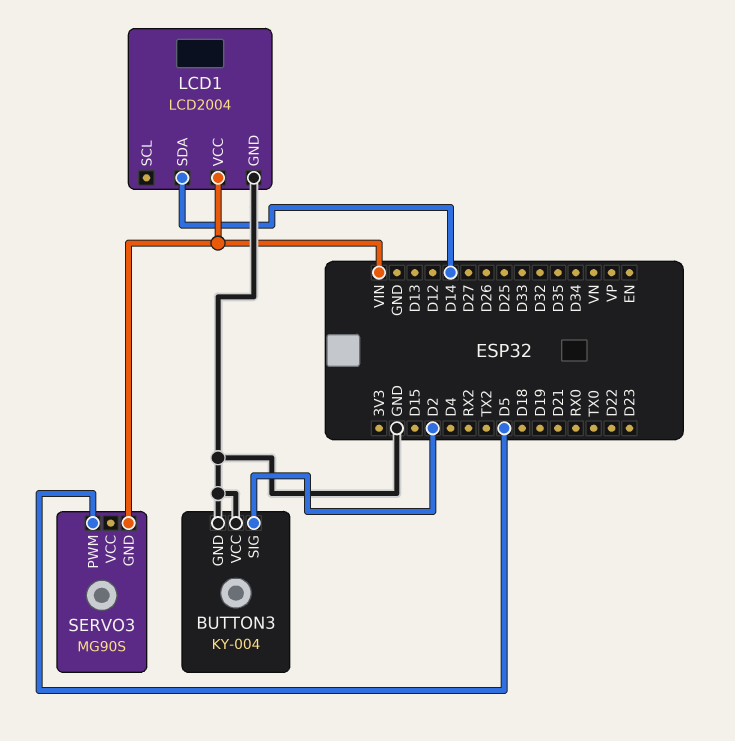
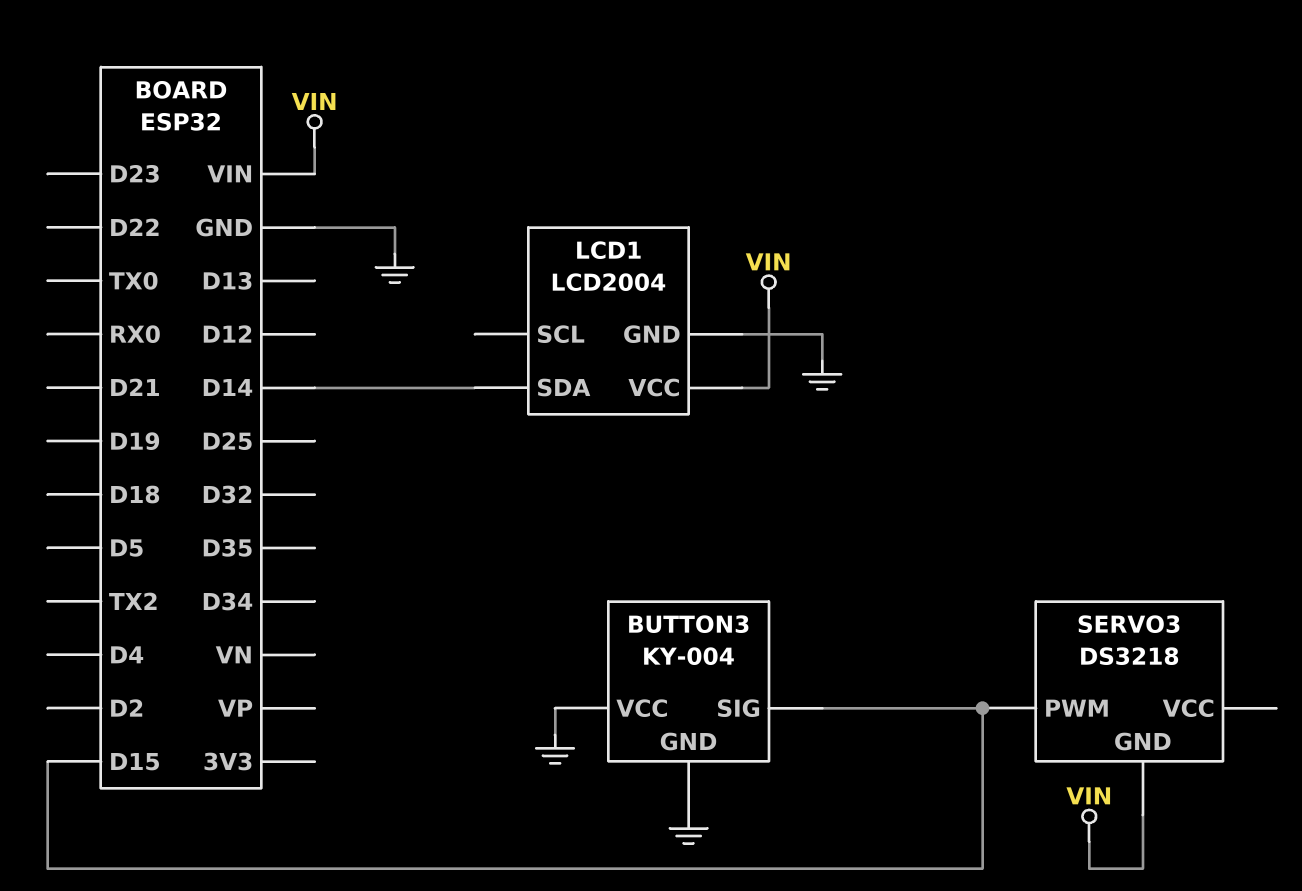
BUTTON3 pin SIG: D2 -> D15
SERVO3: MG90S -> DS3218
SERVO3 pin PWM: D5 -> D15

